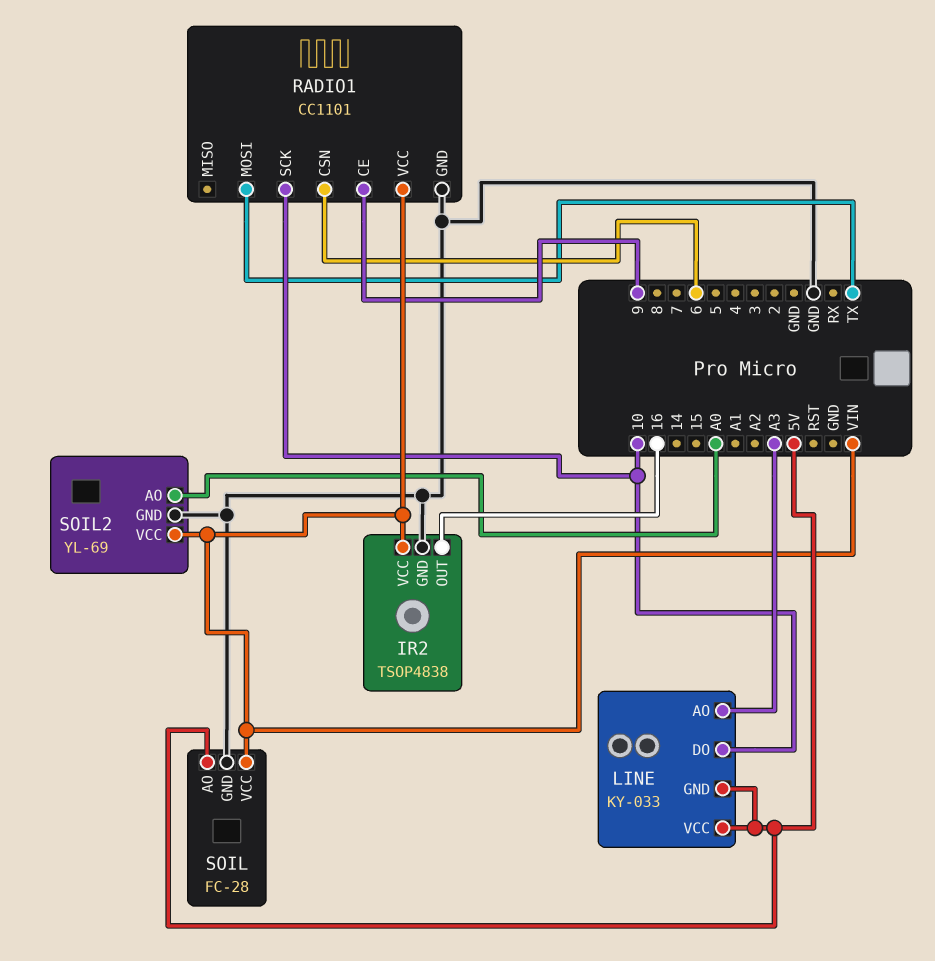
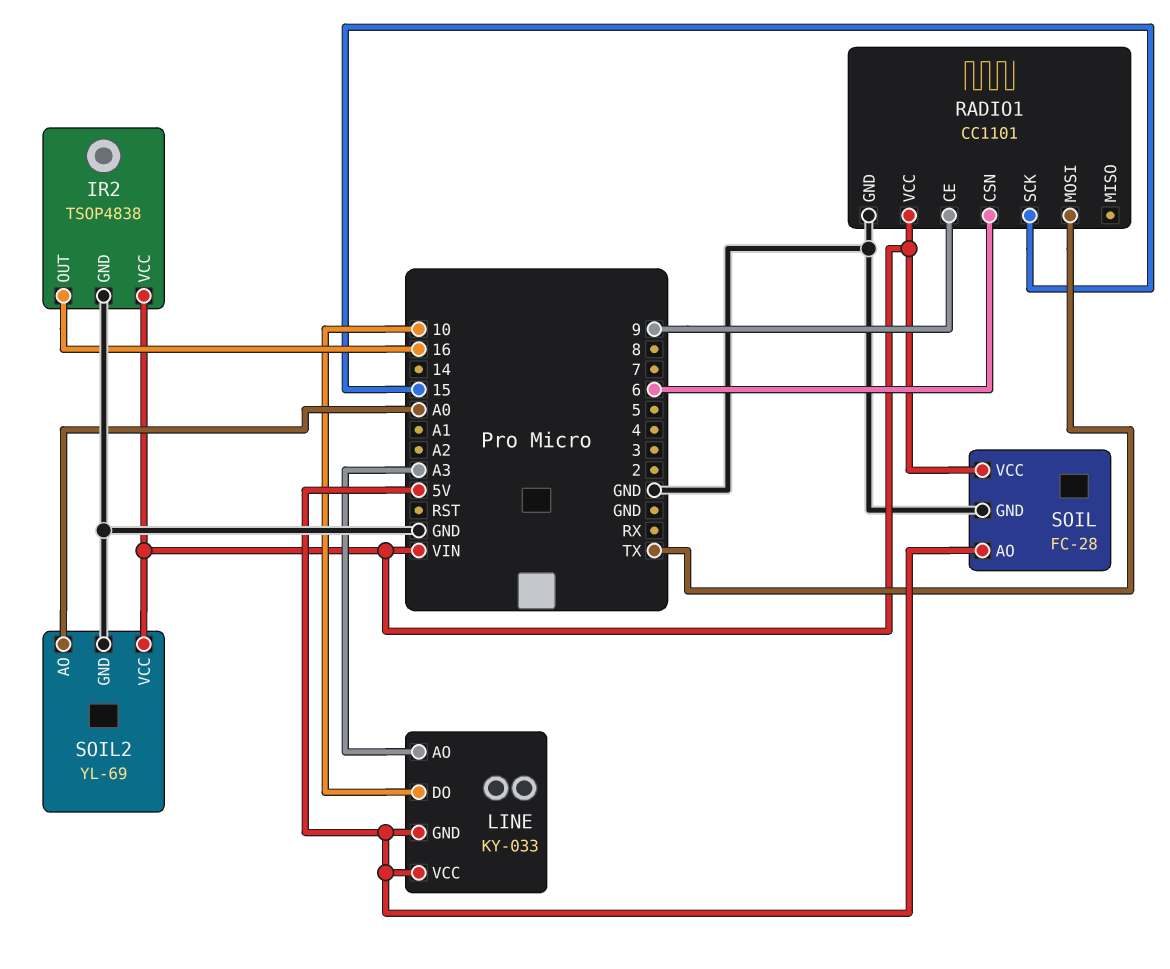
RADIO1 pin SCK: 10 -> 15

